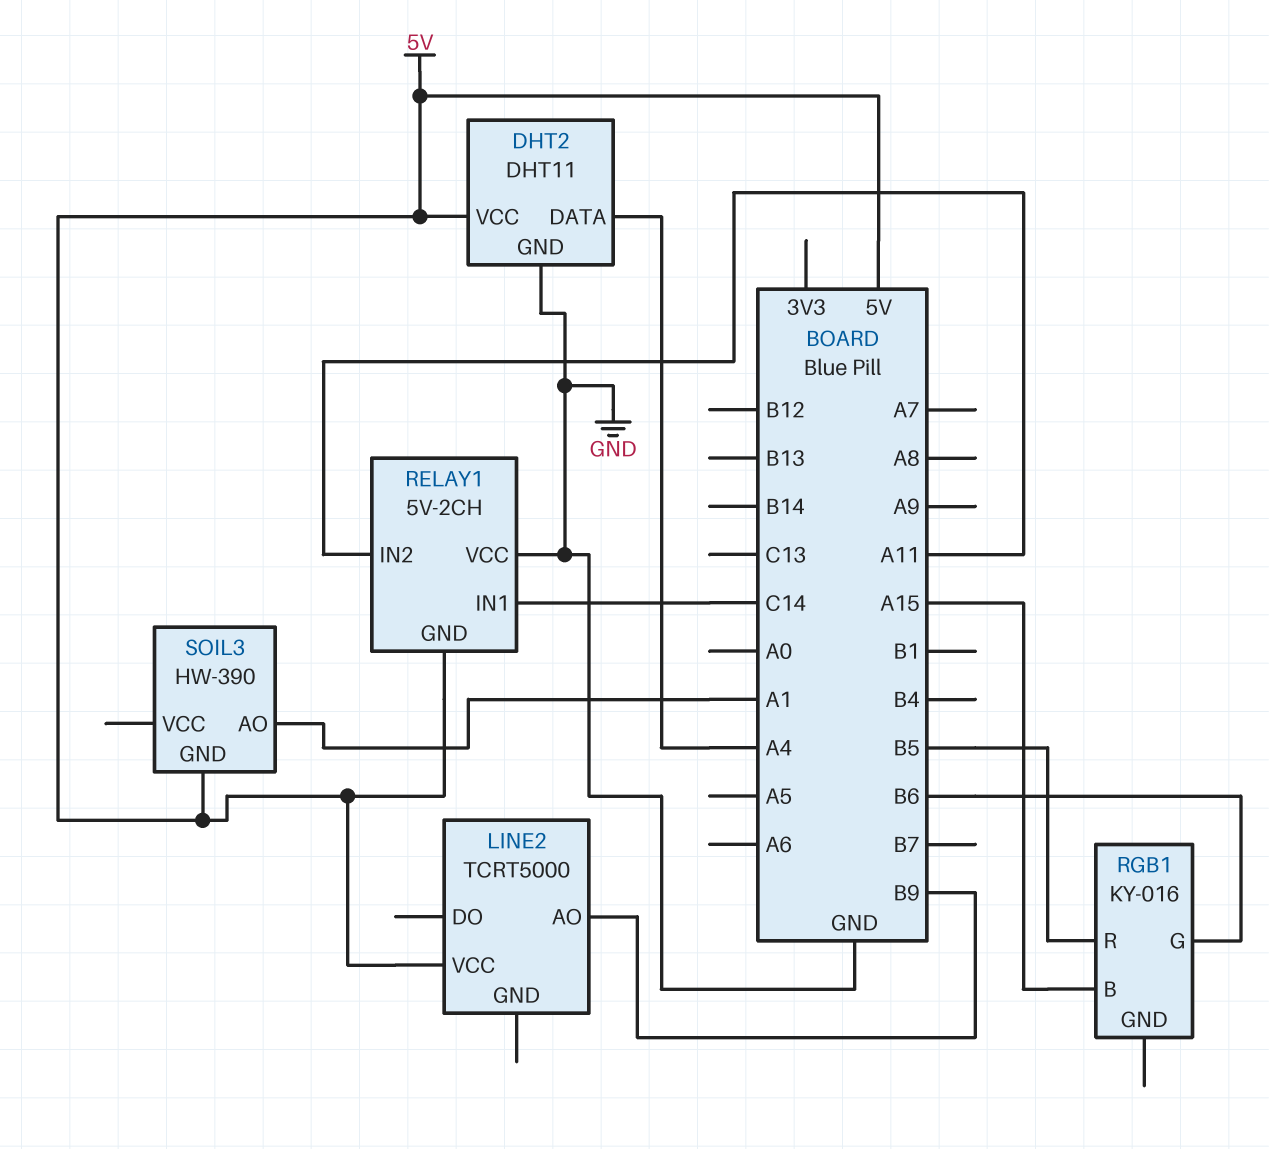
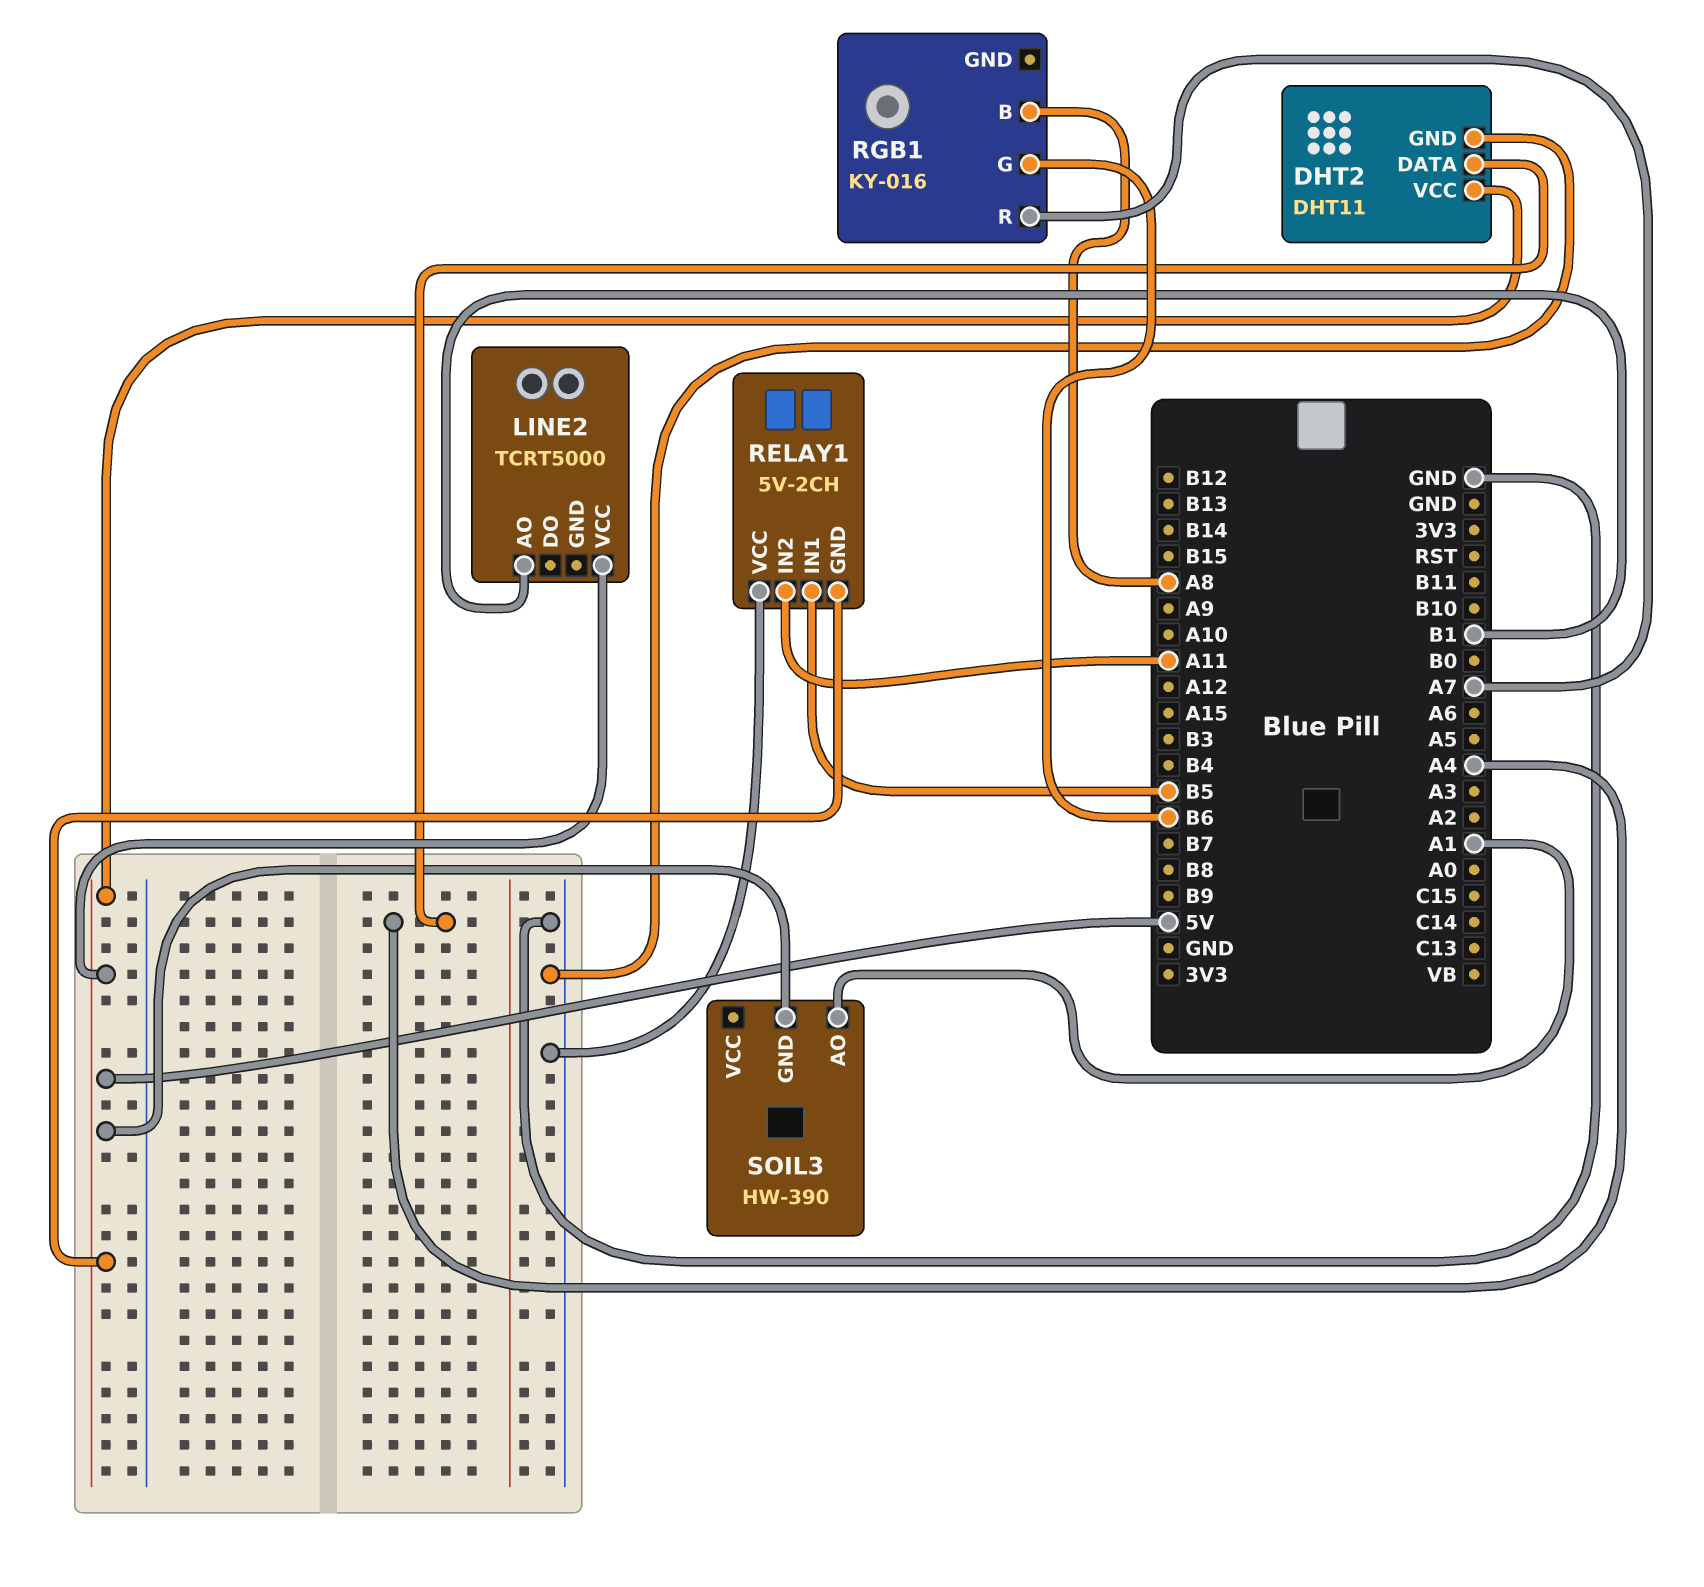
LINE2 pin AO: B9 -> B1
RELAY1 pin IN1: C14 -> B5
RGB1 pin B: A15 -> A8
RGB1 pin R: B5 -> A7

